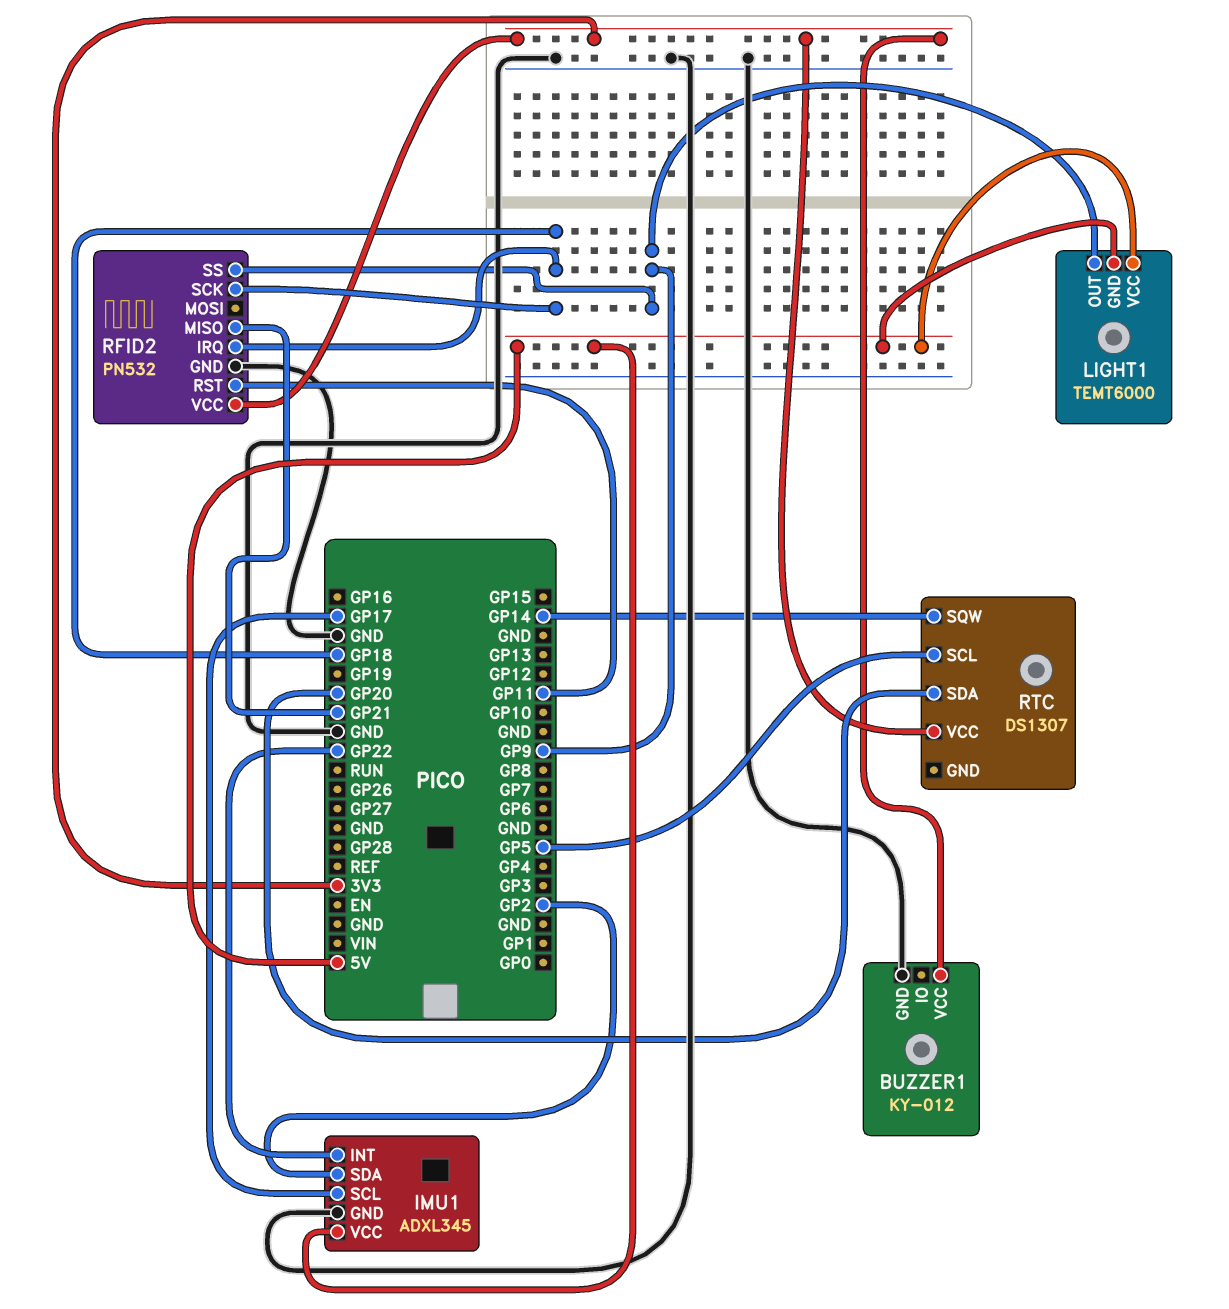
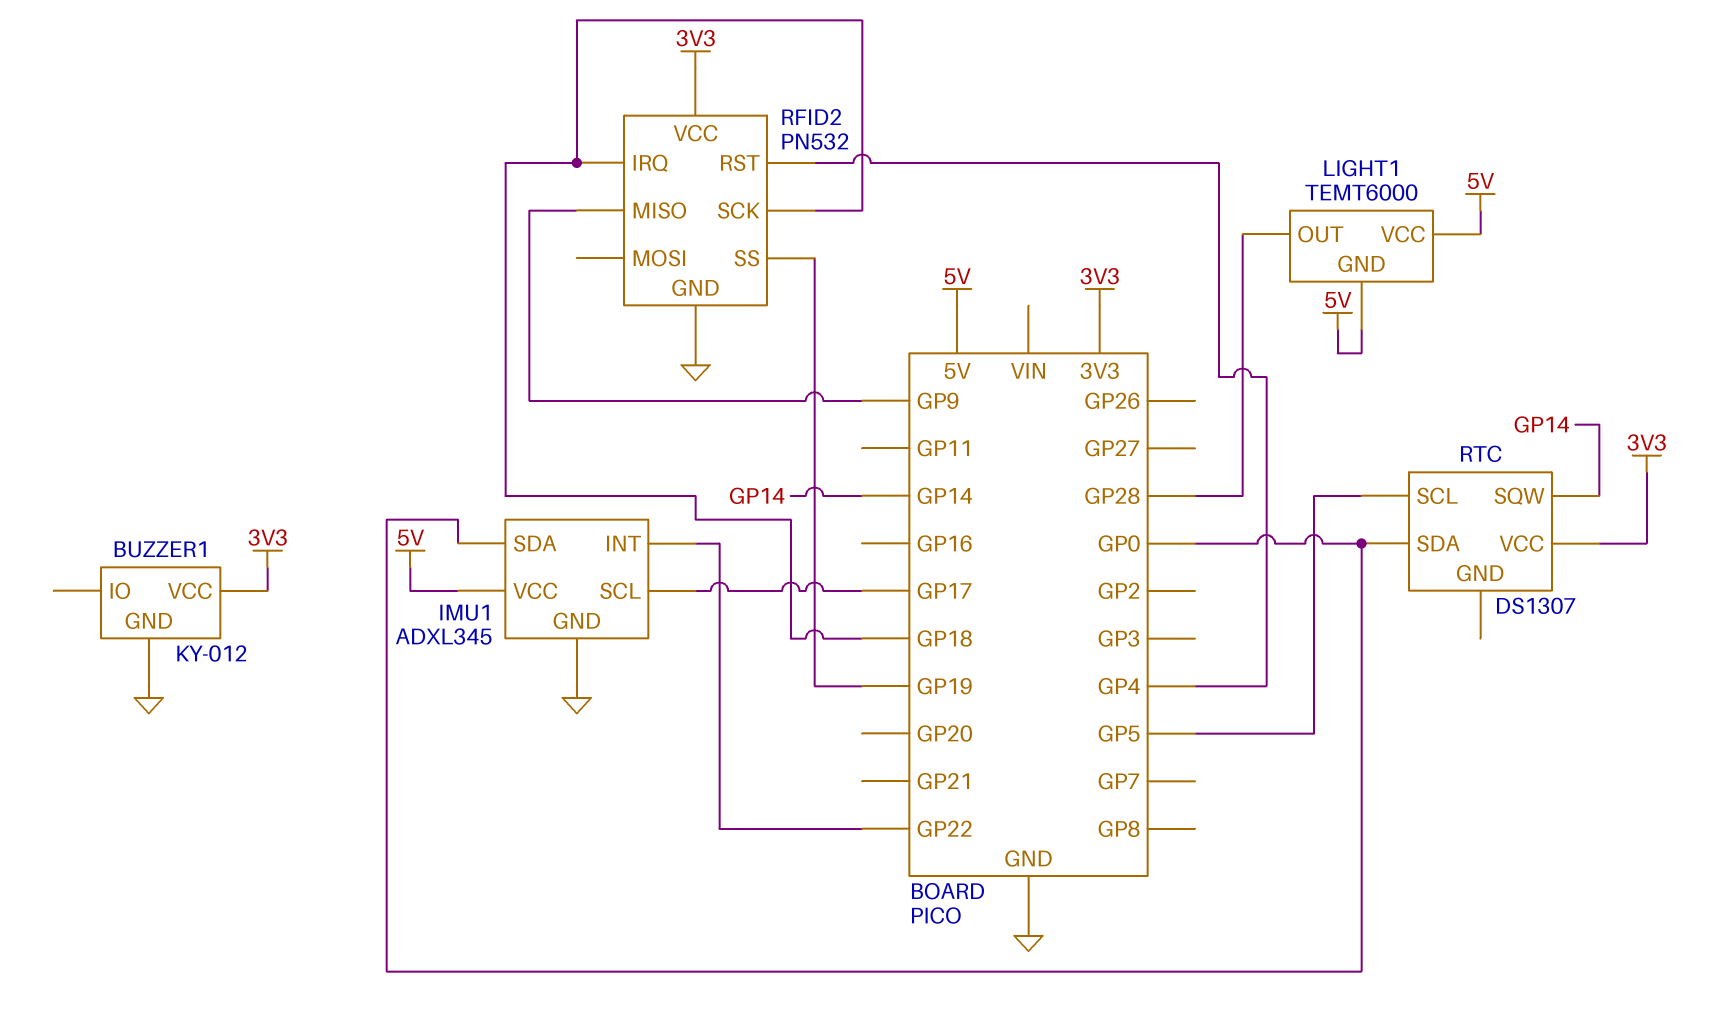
IMU1 pin SDA: GP2 -> GP0
LIGHT1 pin OUT: GP9 -> GP28
RFID2 pin MISO: GP21 -> GP9
RFID2 pin RST: GP11 -> GP4
RFID2 pin SS: GP9 -> GP19
RTC pin SDA: GP20 -> GP0

